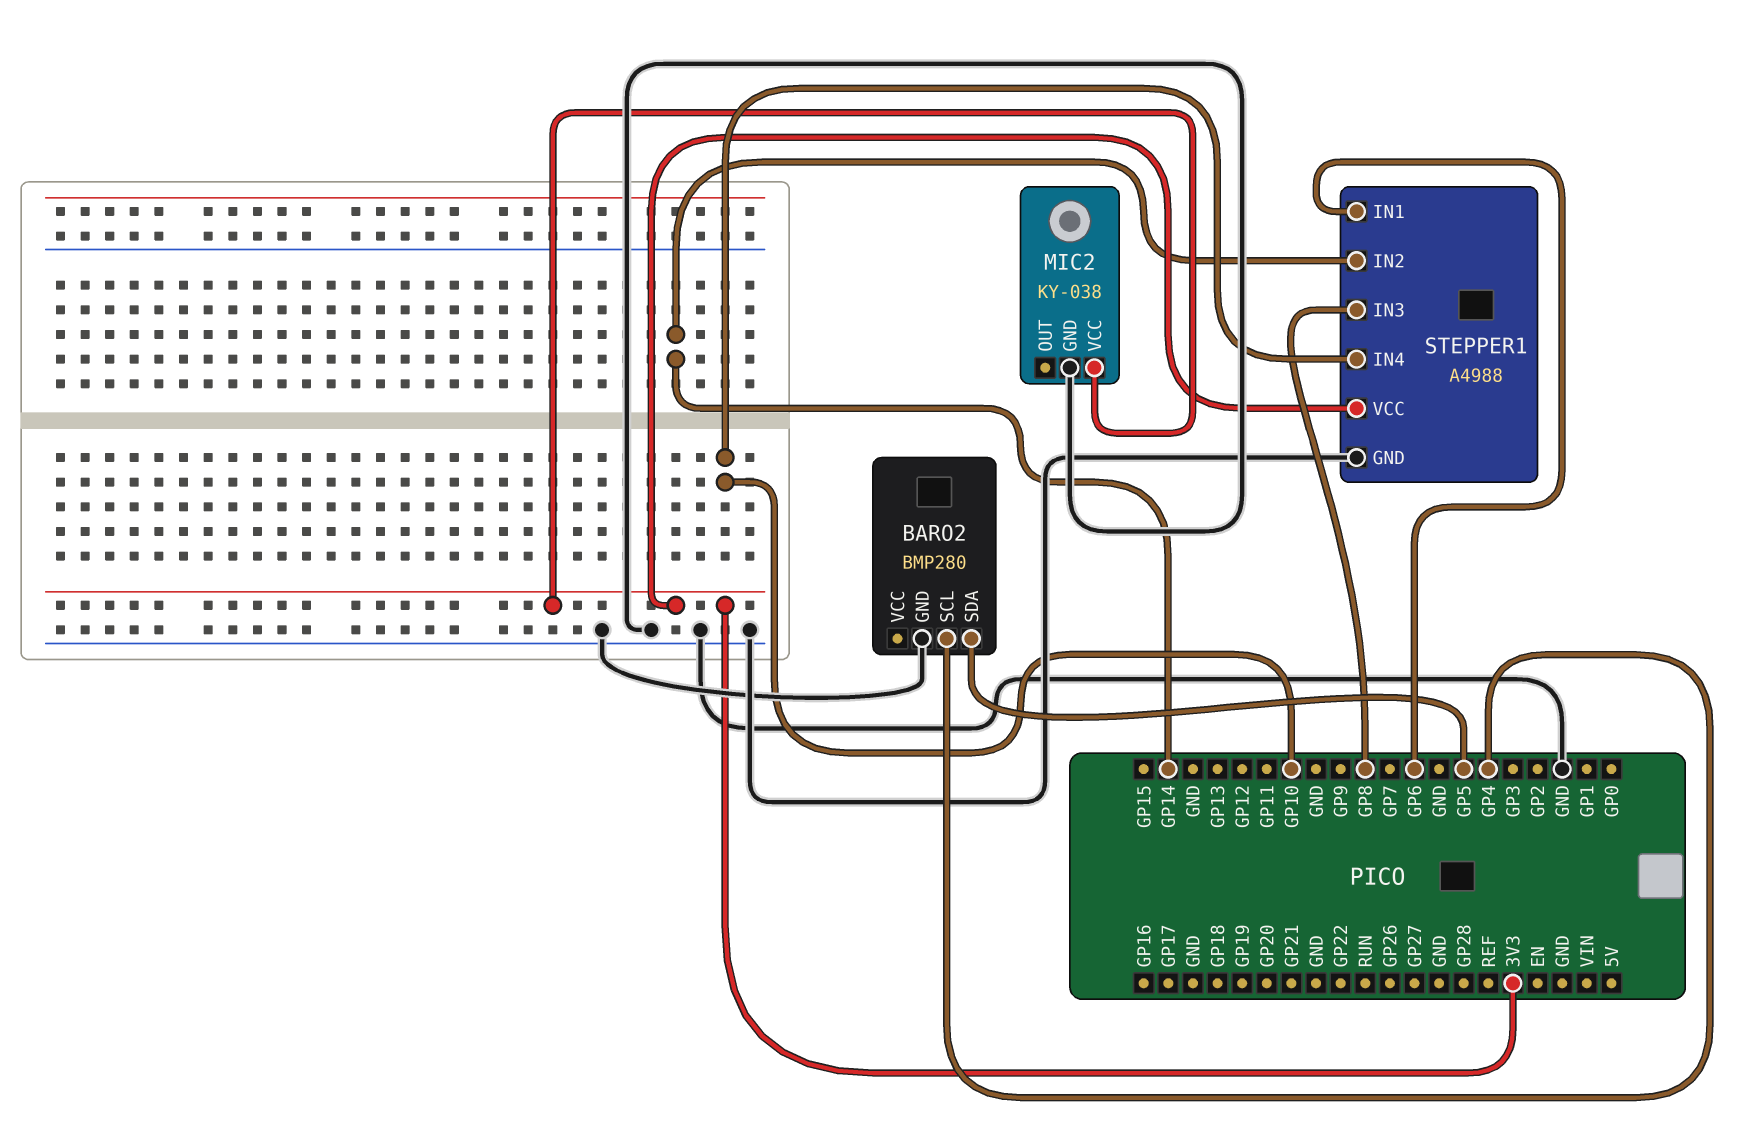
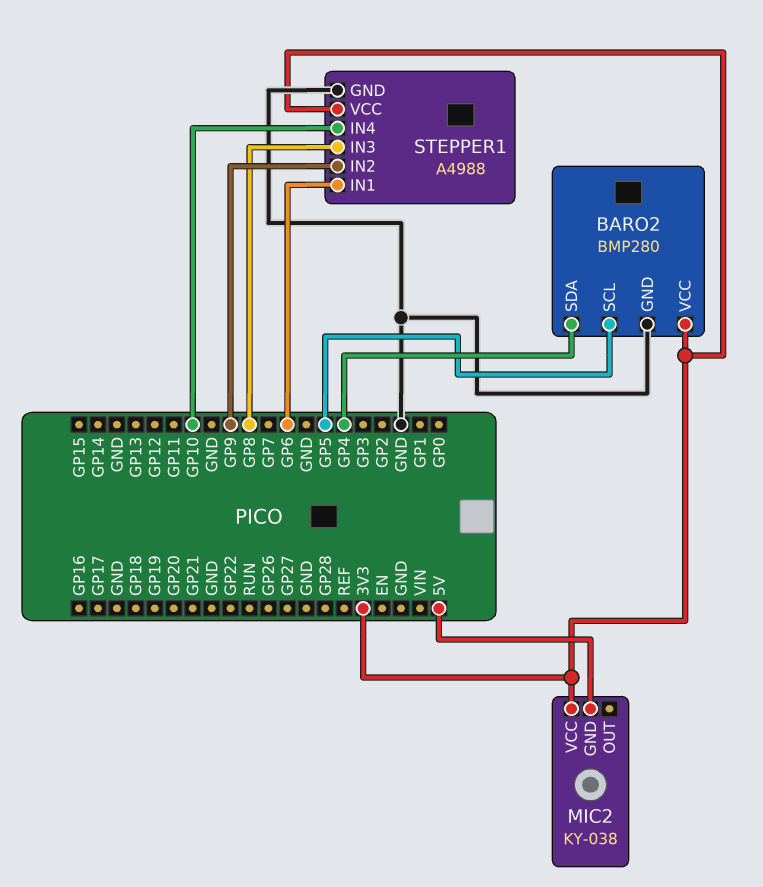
BARO2 pin SCL: GP4 -> GP5
BARO2 pin SDA: GP5 -> GP4
BARO2 pin VCC: none -> 3V3
MIC2 pin GND: GND -> 5V
STEPPER1 pin IN2: GP14 -> GP9

